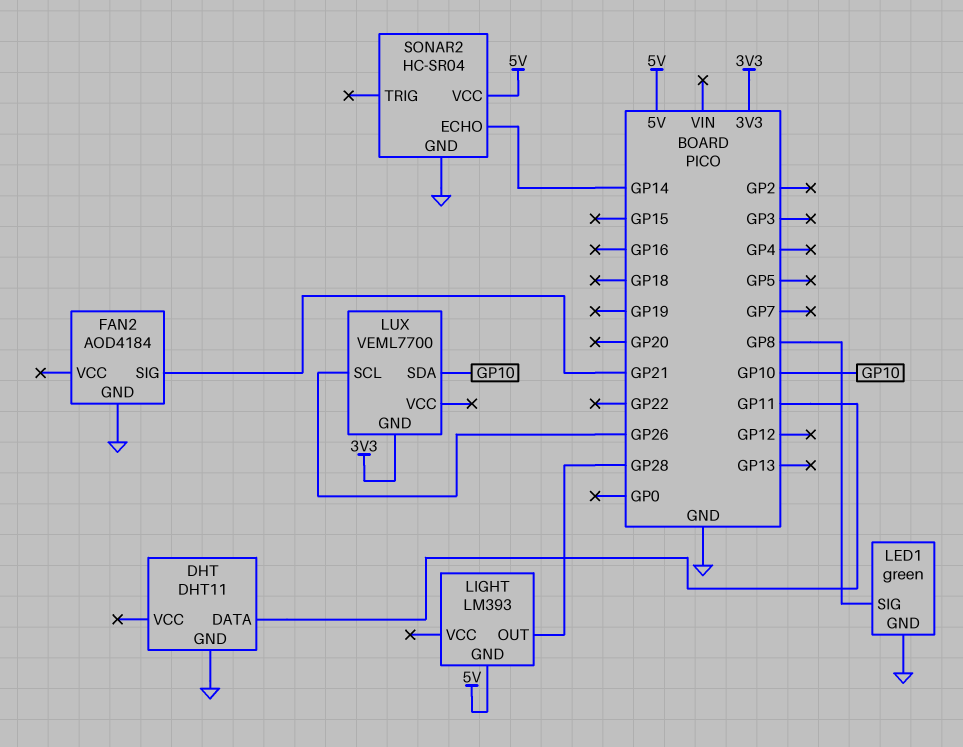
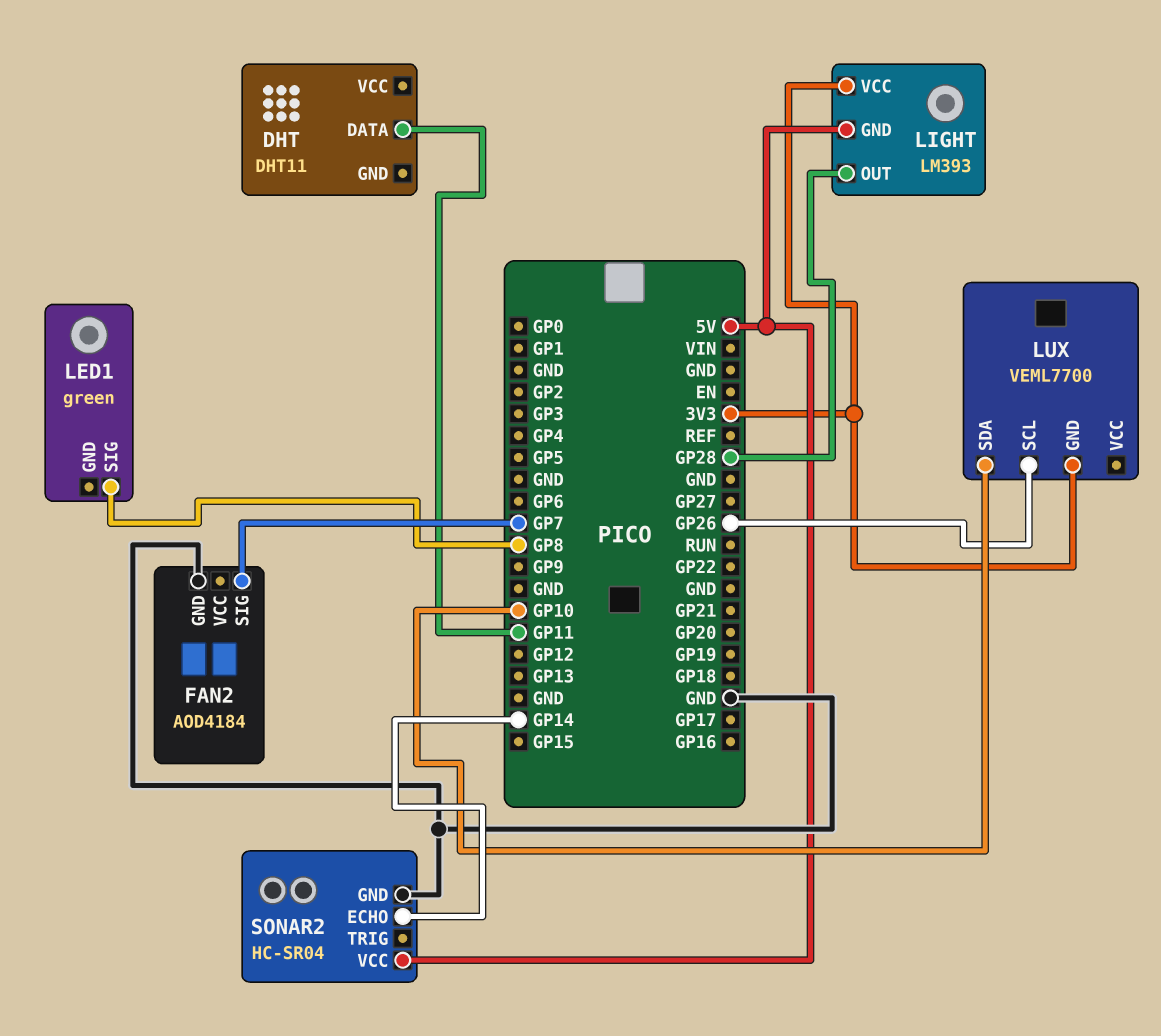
DHT pin GND: GND -> none
FAN2 pin SIG: GP21 -> GP7
LED1 pin GND: GND -> none
LIGHT pin VCC: none -> 3V3

